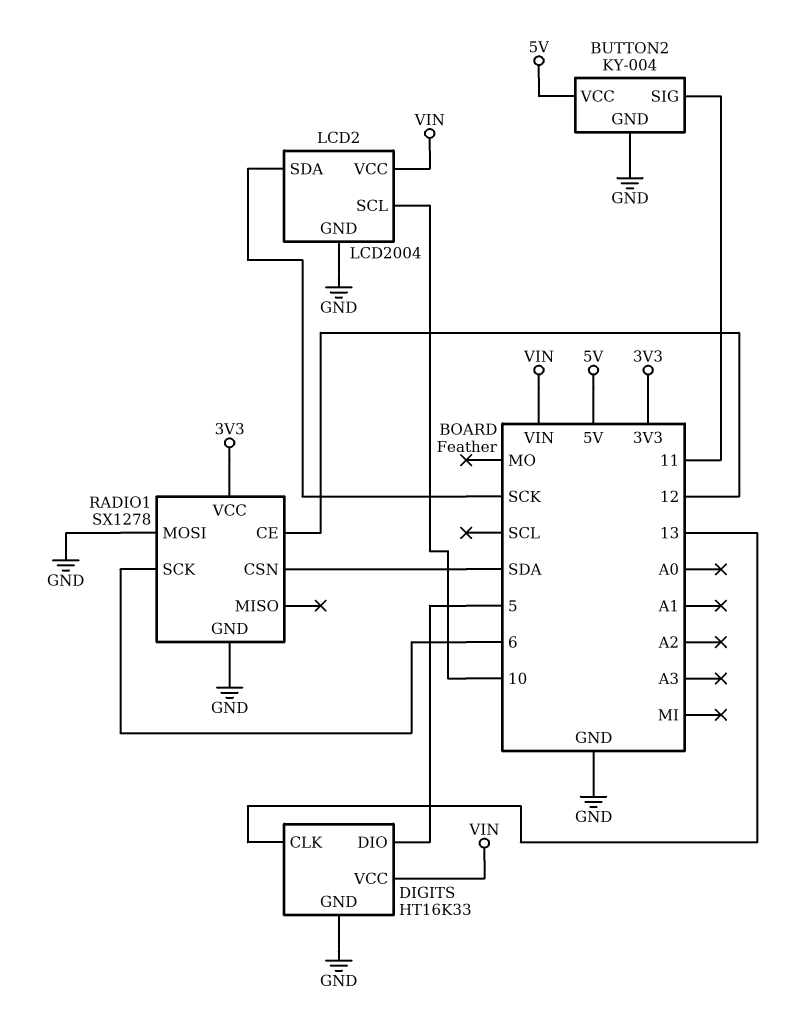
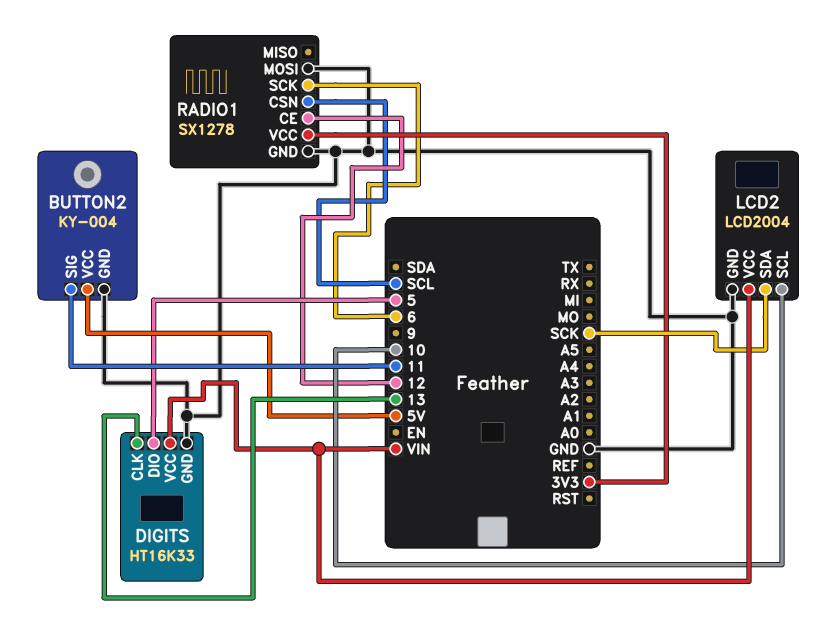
RADIO1 pin CSN: SDA -> SCL

